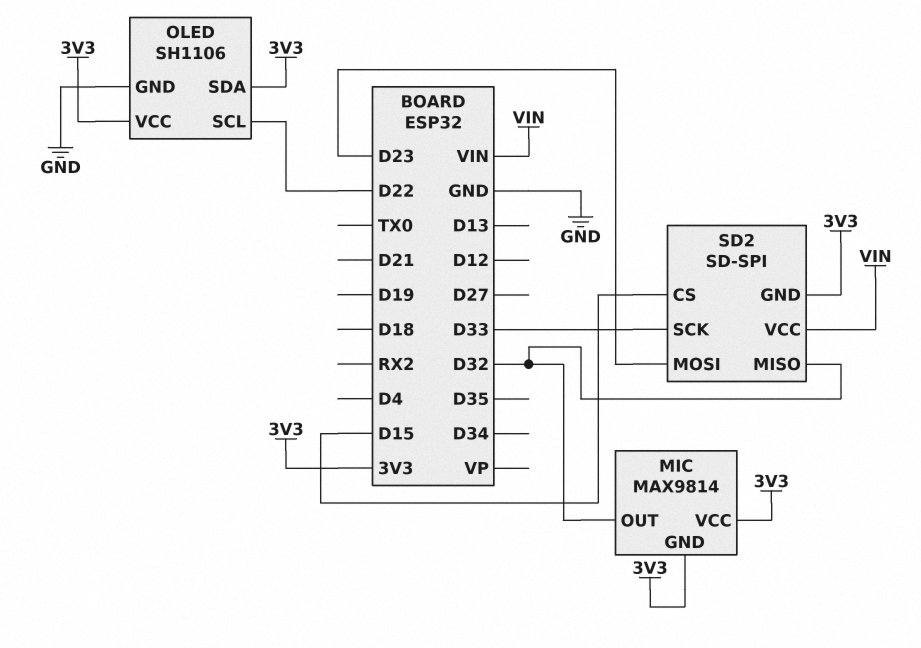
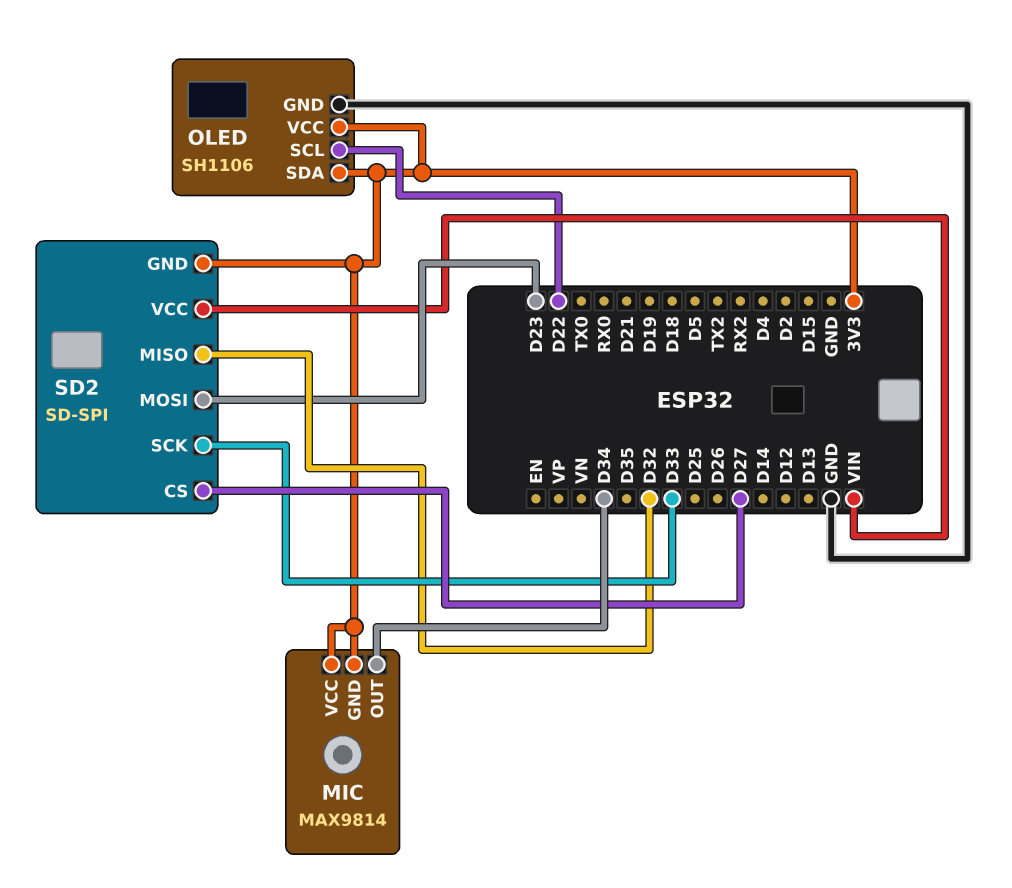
MIC pin OUT: D32 -> D34
SD2 pin CS: D15 -> D27

